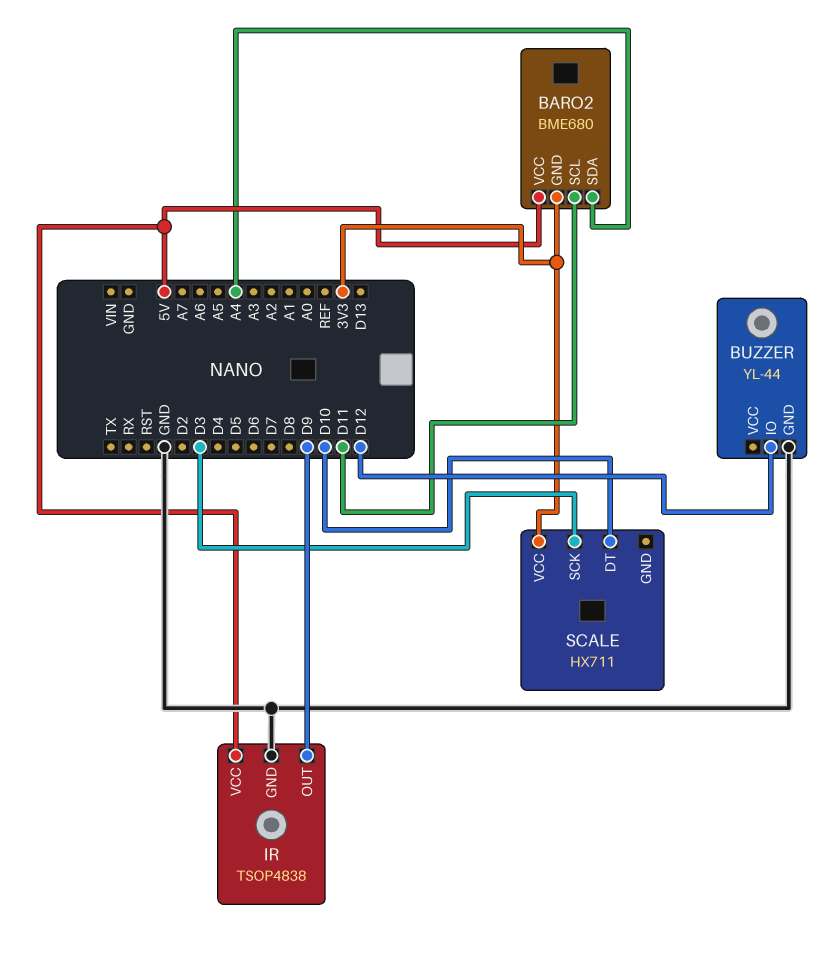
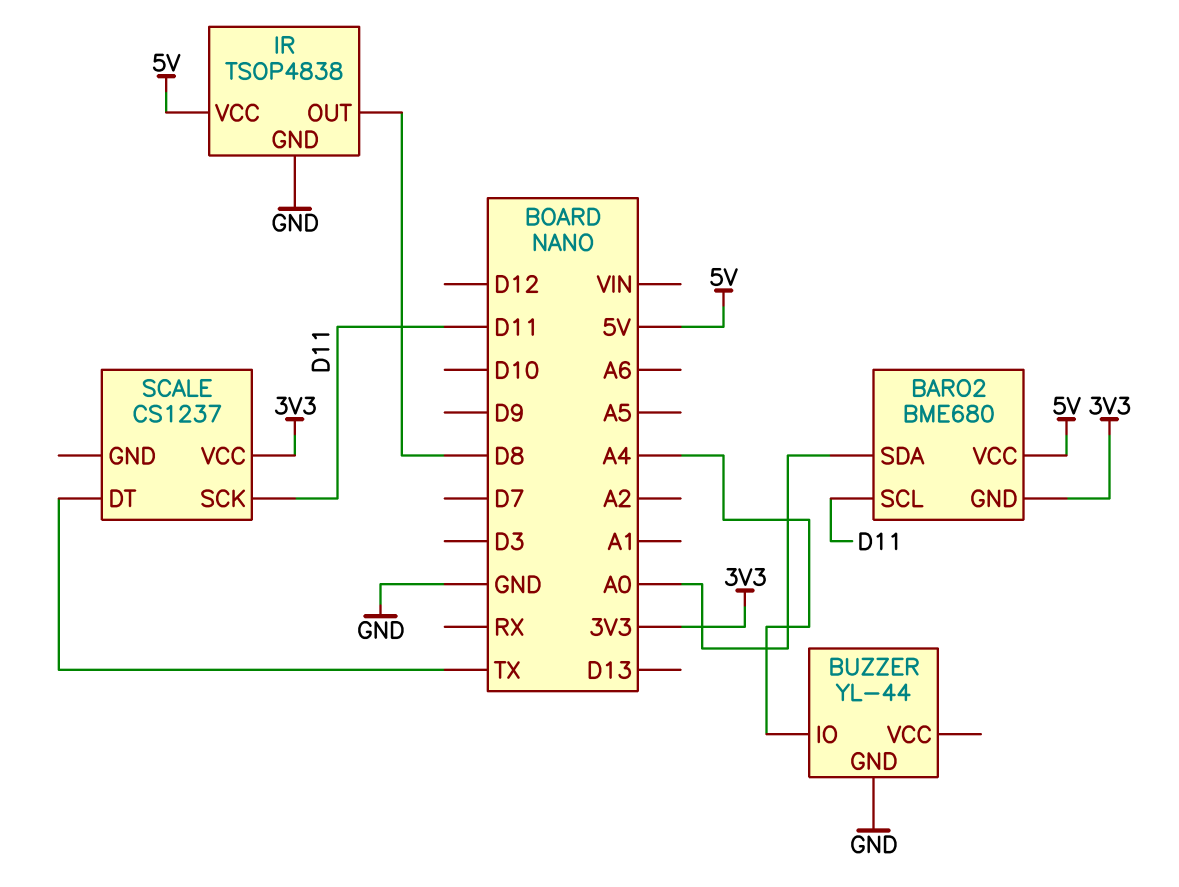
BARO2 pin SDA: A4 -> A0
BUZZER pin IO: D12 -> A4
IR pin OUT: D9 -> D8
SCALE: HX711 -> CS1237
SCALE pin DT: D10 -> TX
SCALE pin SCK: D3 -> D11

